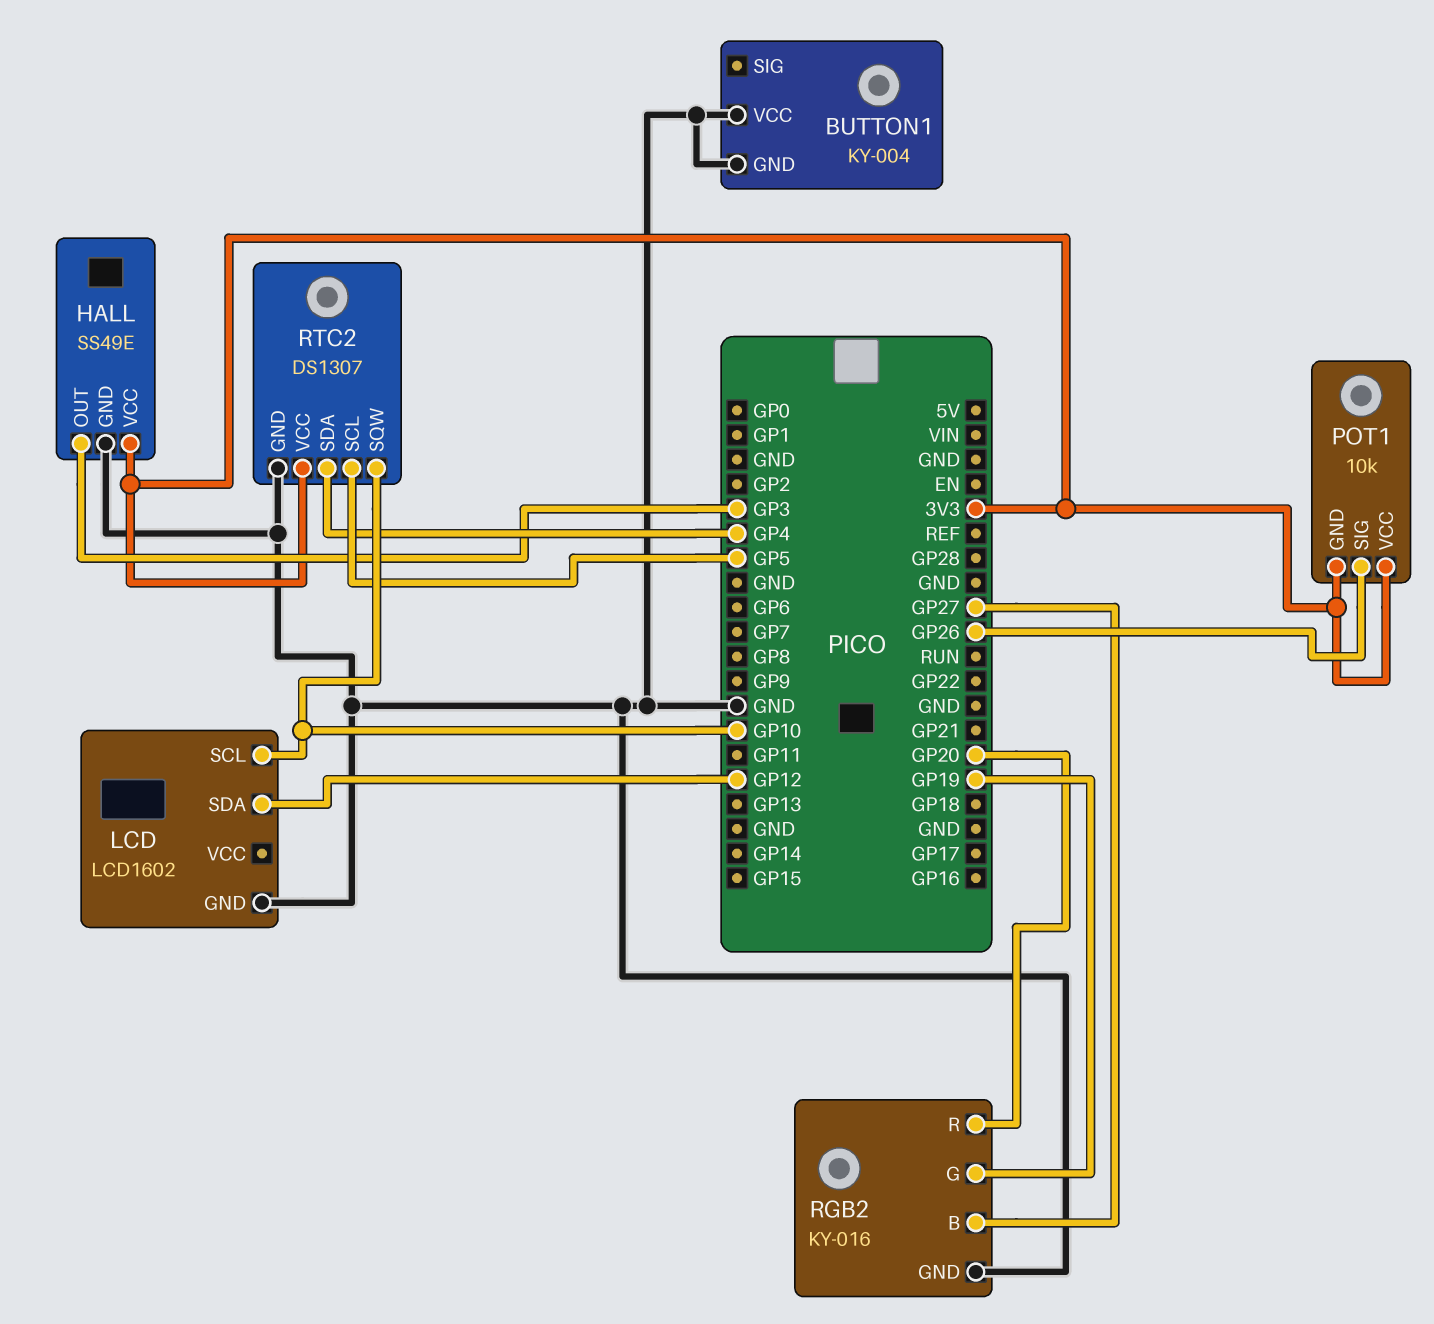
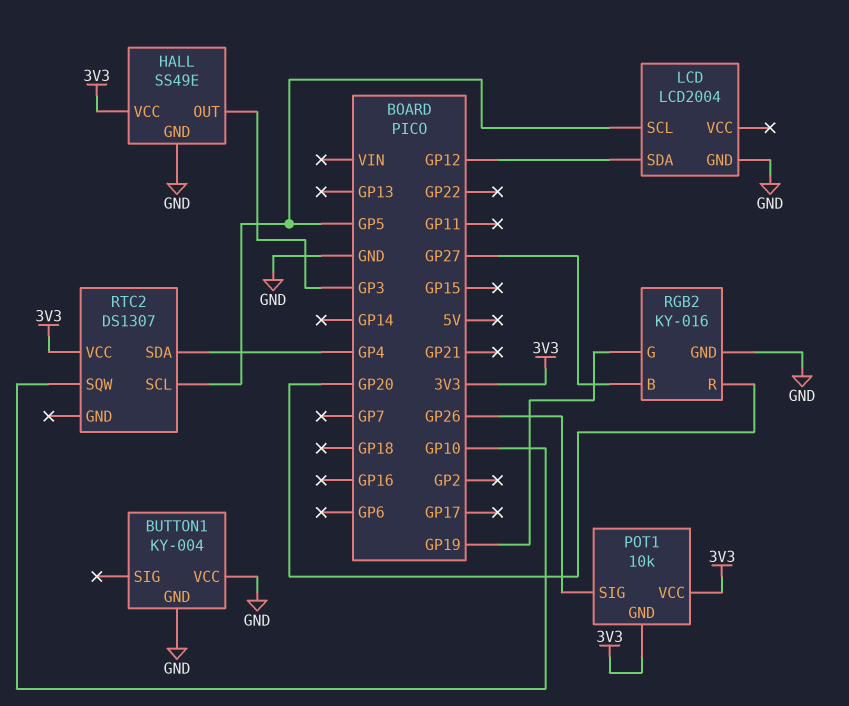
LCD: LCD1602 -> LCD2004
LCD pin SCL: GP10 -> GP5
RTC2 pin GND: GND -> none

